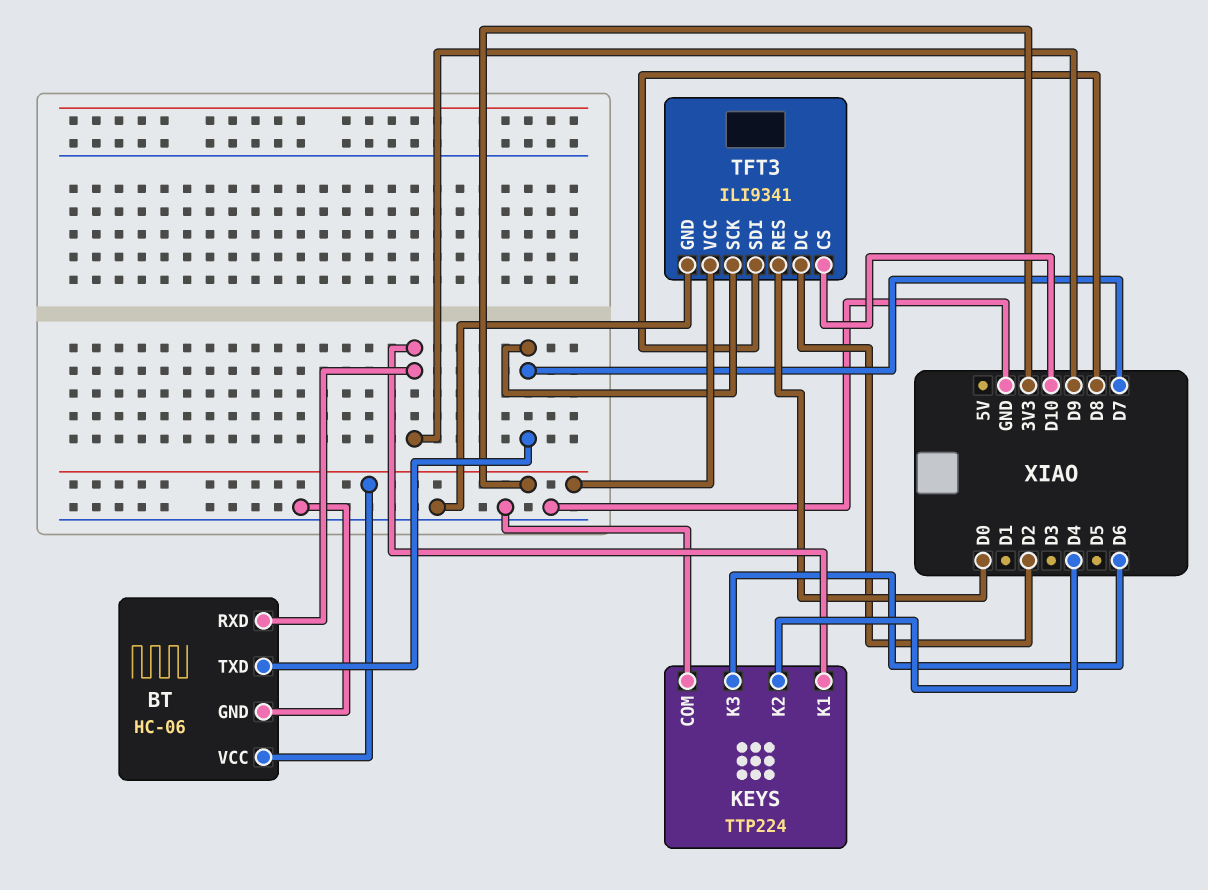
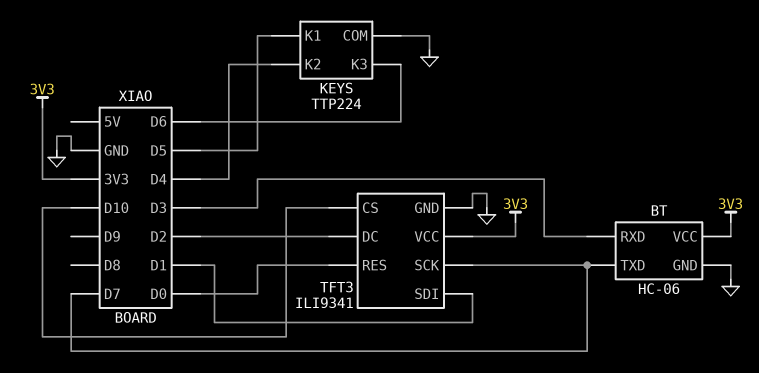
BT pin RXD: D9 -> D3
KEYS pin K1: D9 -> D5
TFT3 pin SDI: D8 -> D1

